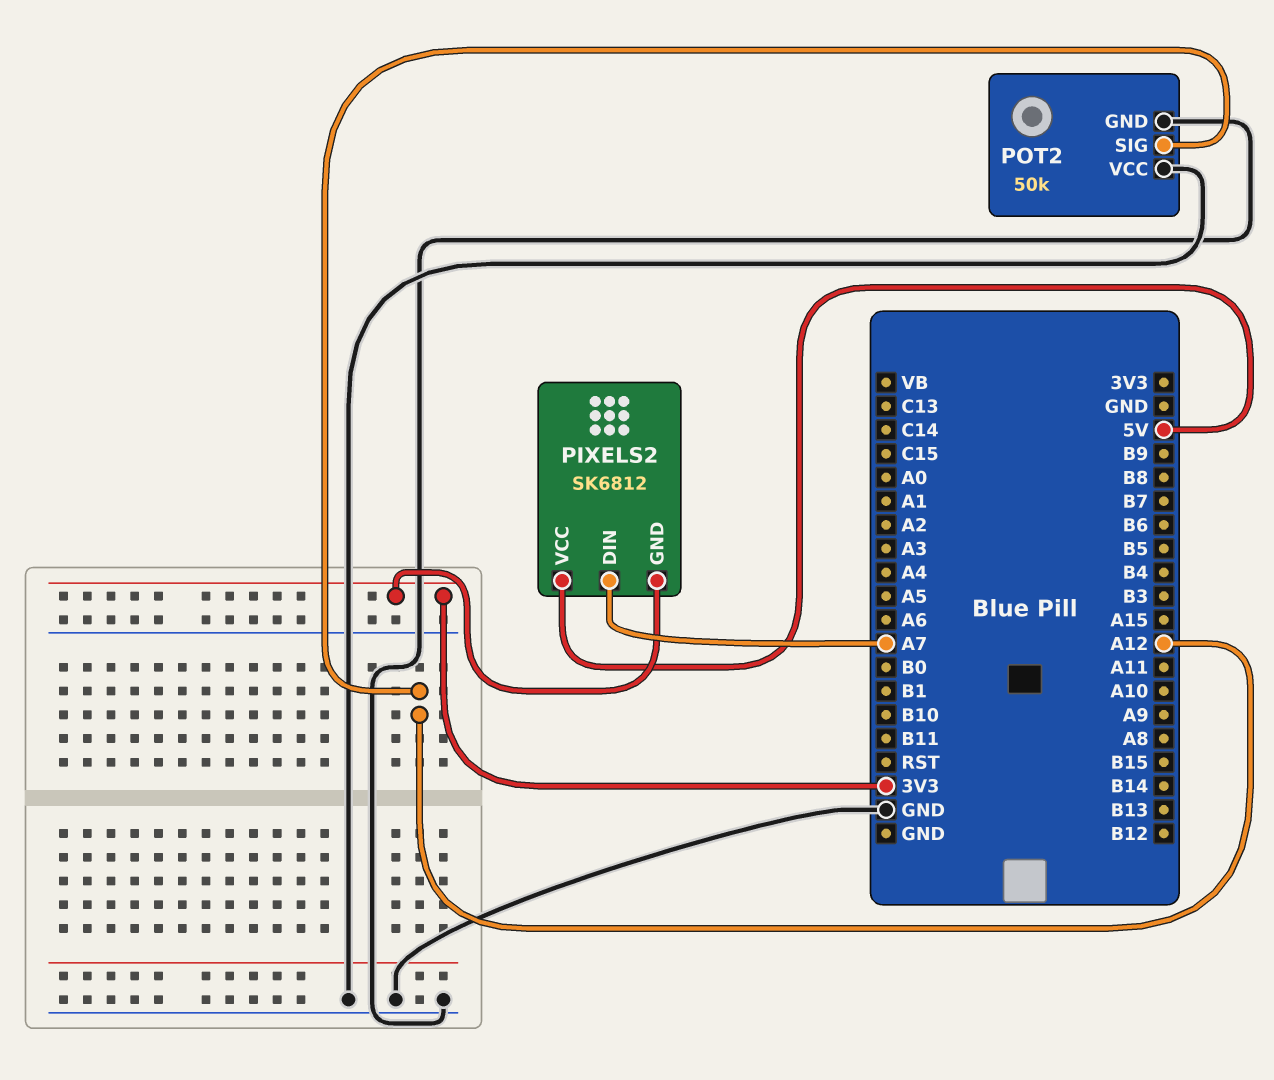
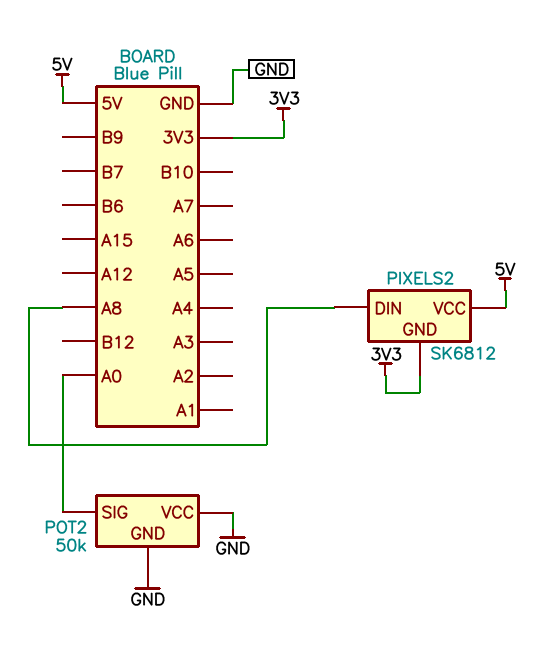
PIXELS2 pin DIN: A7 -> A8
POT2 pin SIG: A12 -> A0

